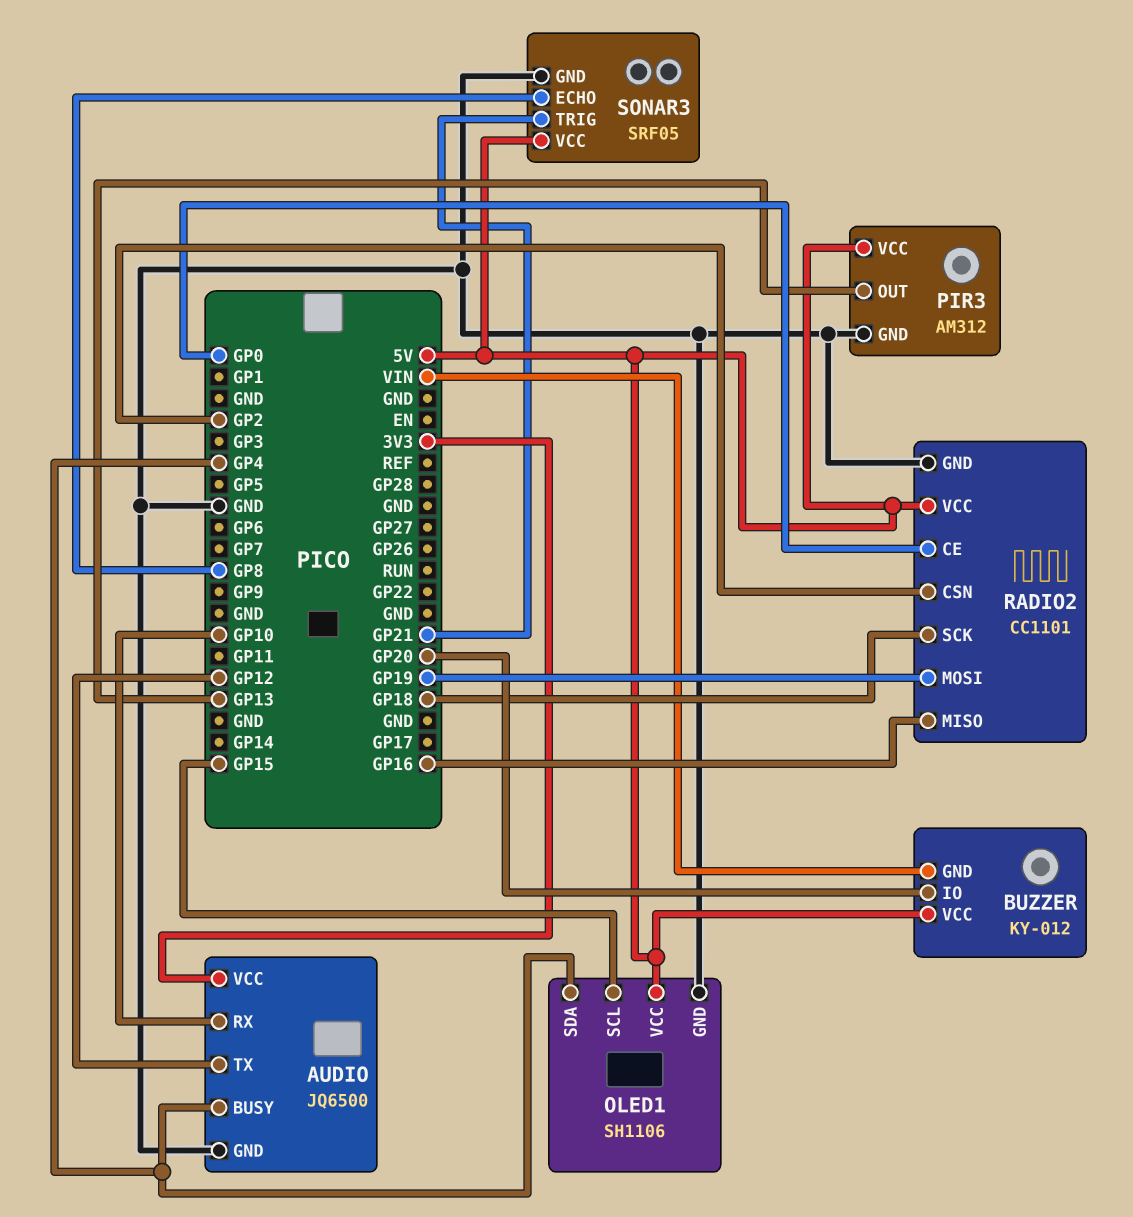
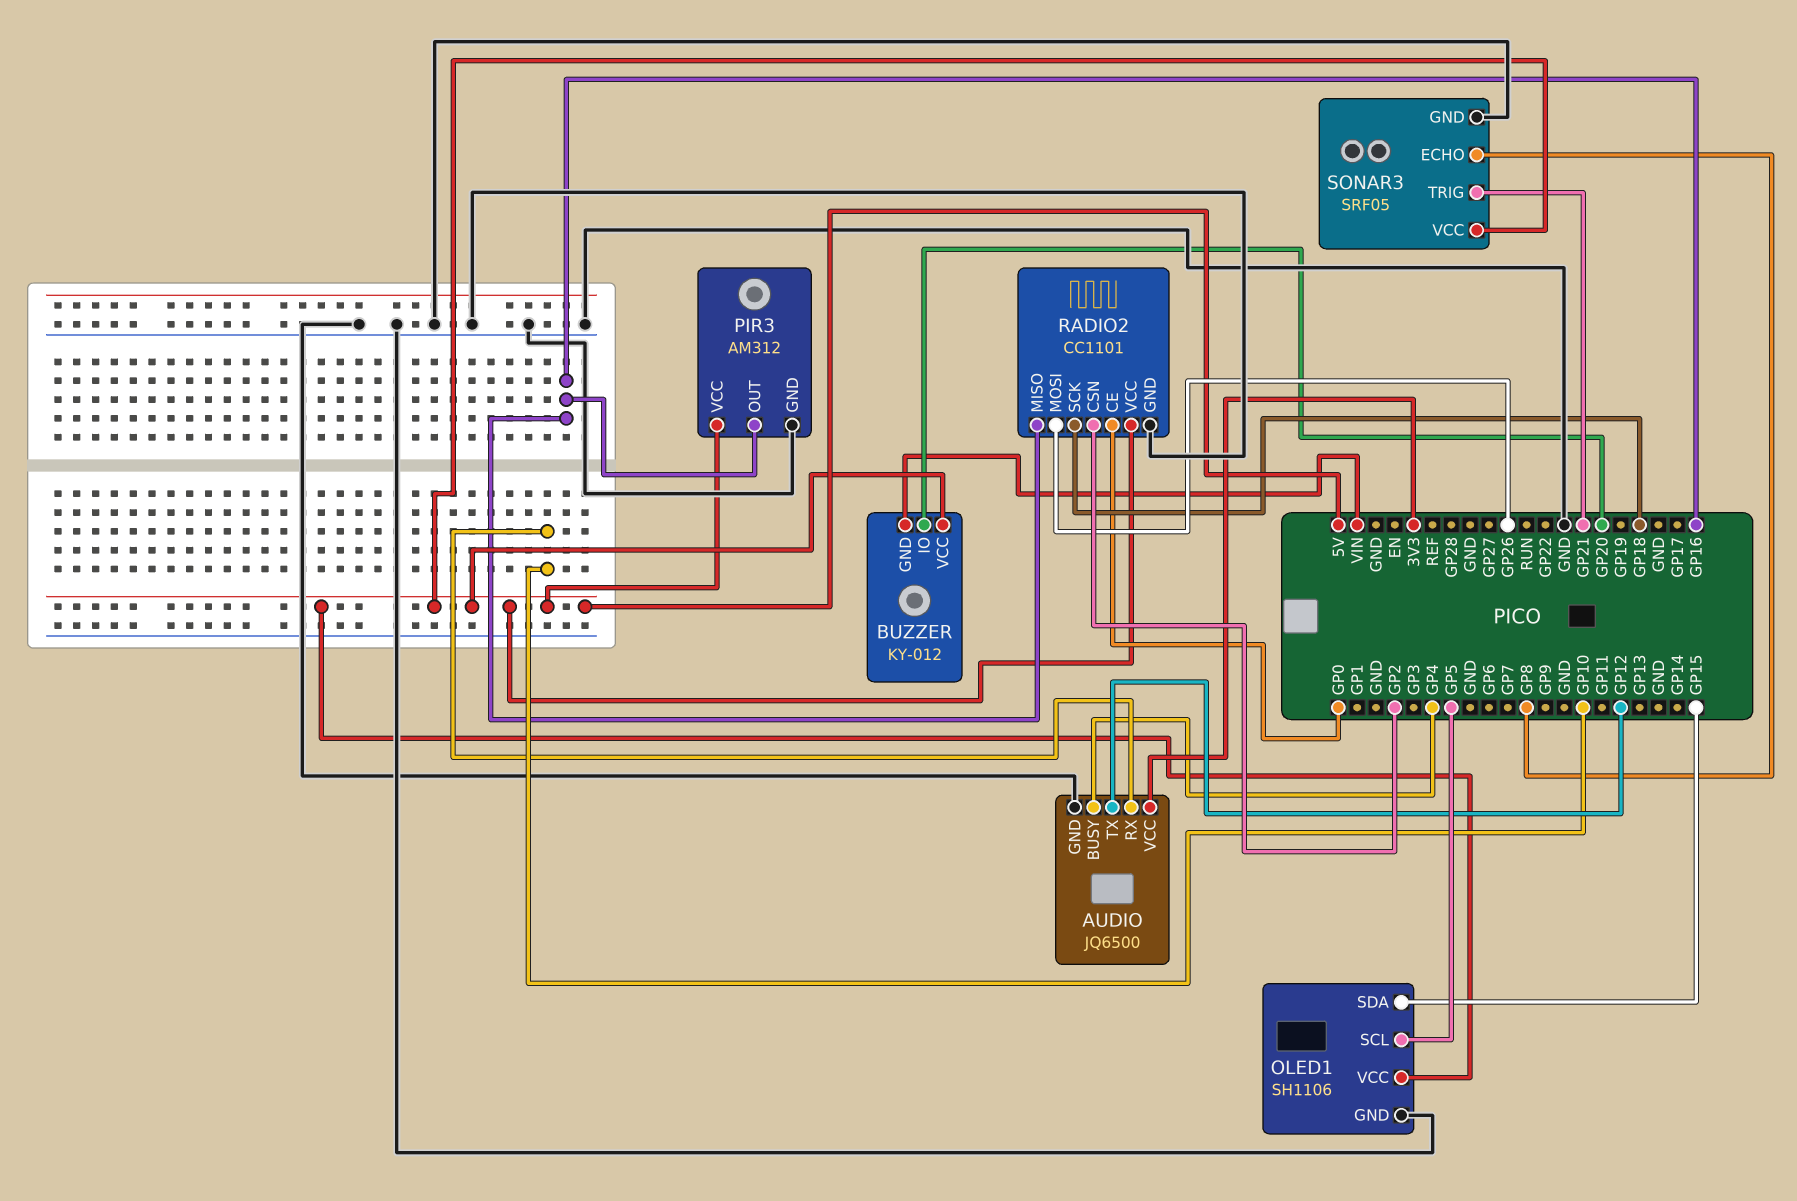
OLED1 pin SCL: GP15 -> GP5
OLED1 pin SDA: GP4 -> GP15
PIR3 pin OUT: GP13 -> GP16
RADIO2 pin MOSI: GP19 -> GP26

